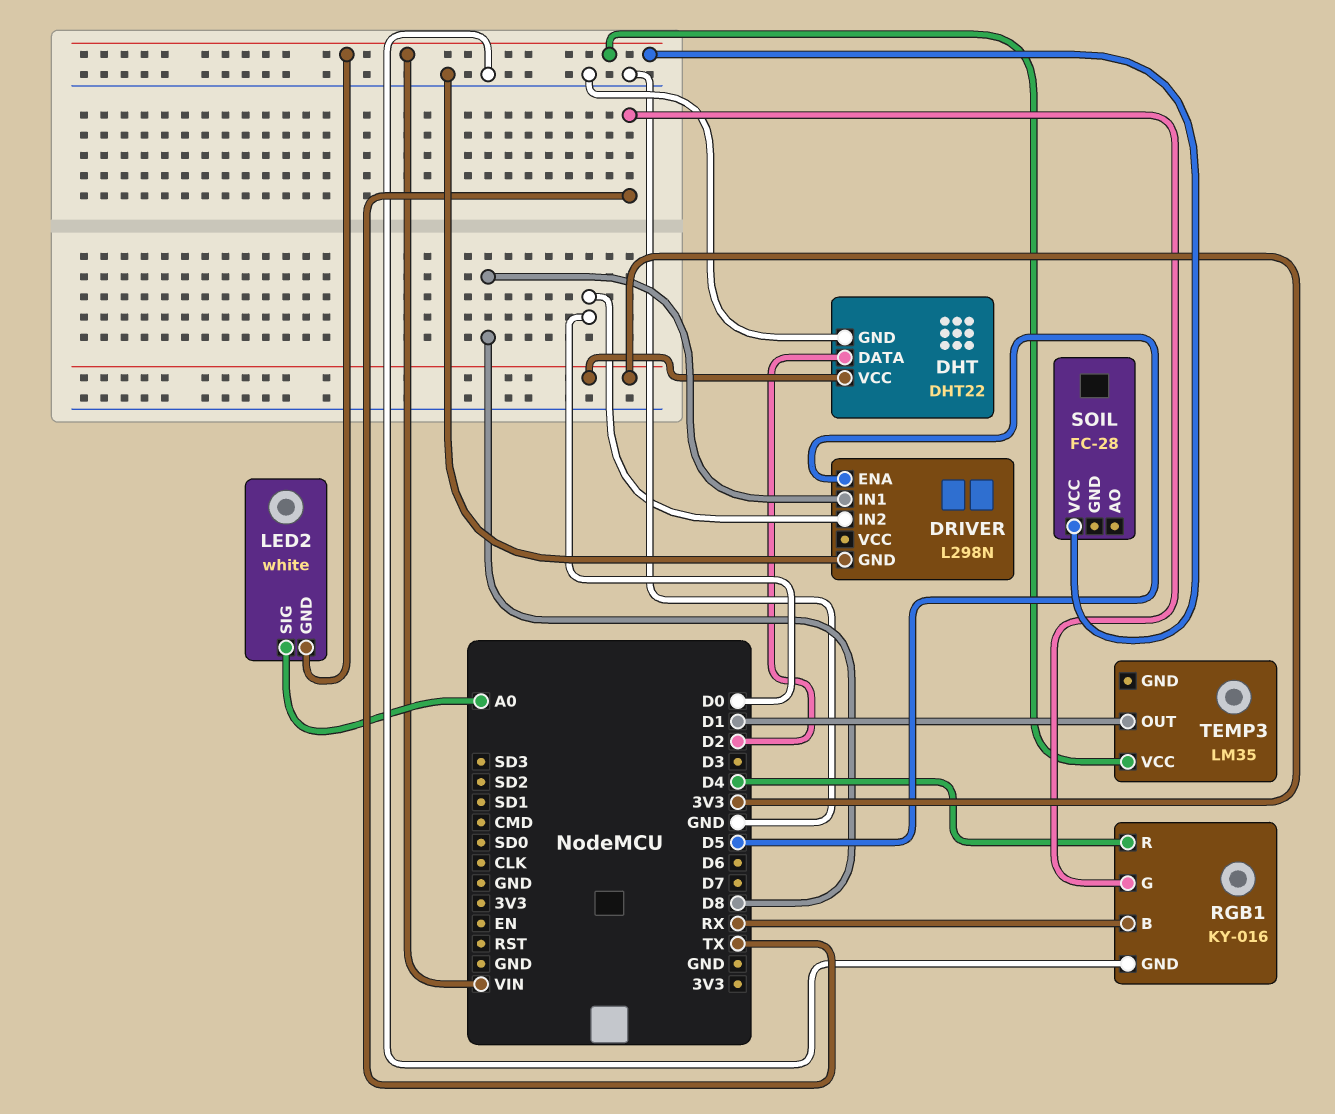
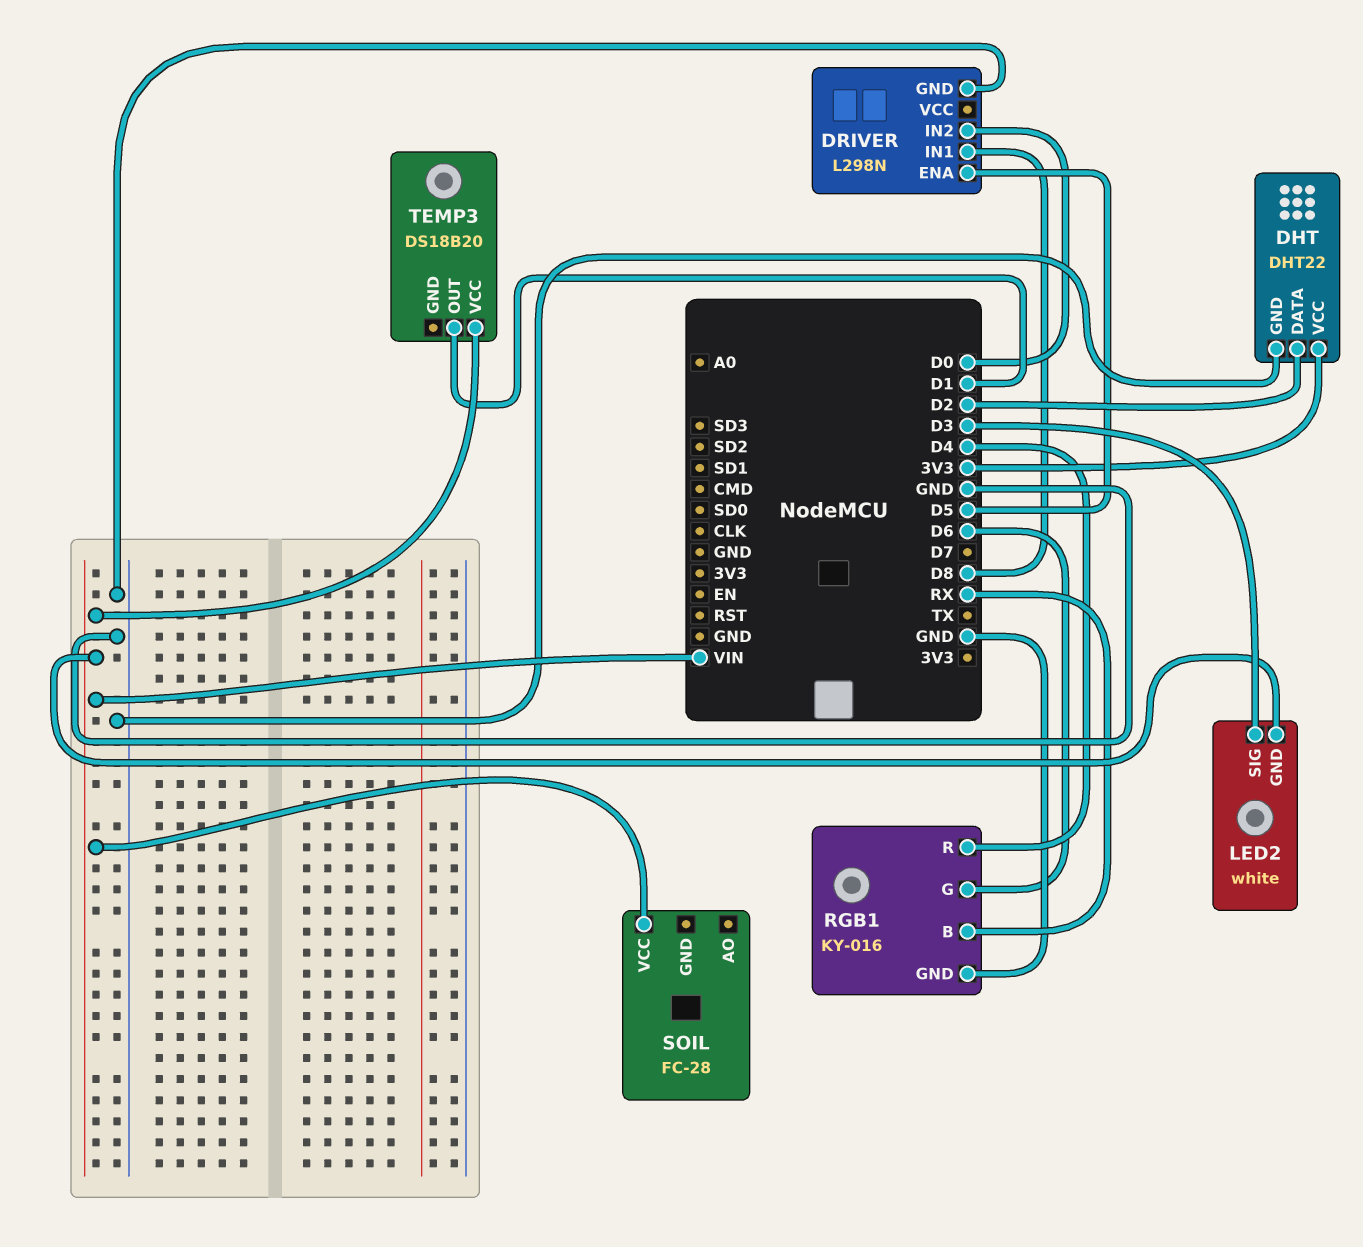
LED2 pin SIG: A0 -> D3
RGB1 pin G: TX -> D6
TEMP3: LM35 -> DS18B20

